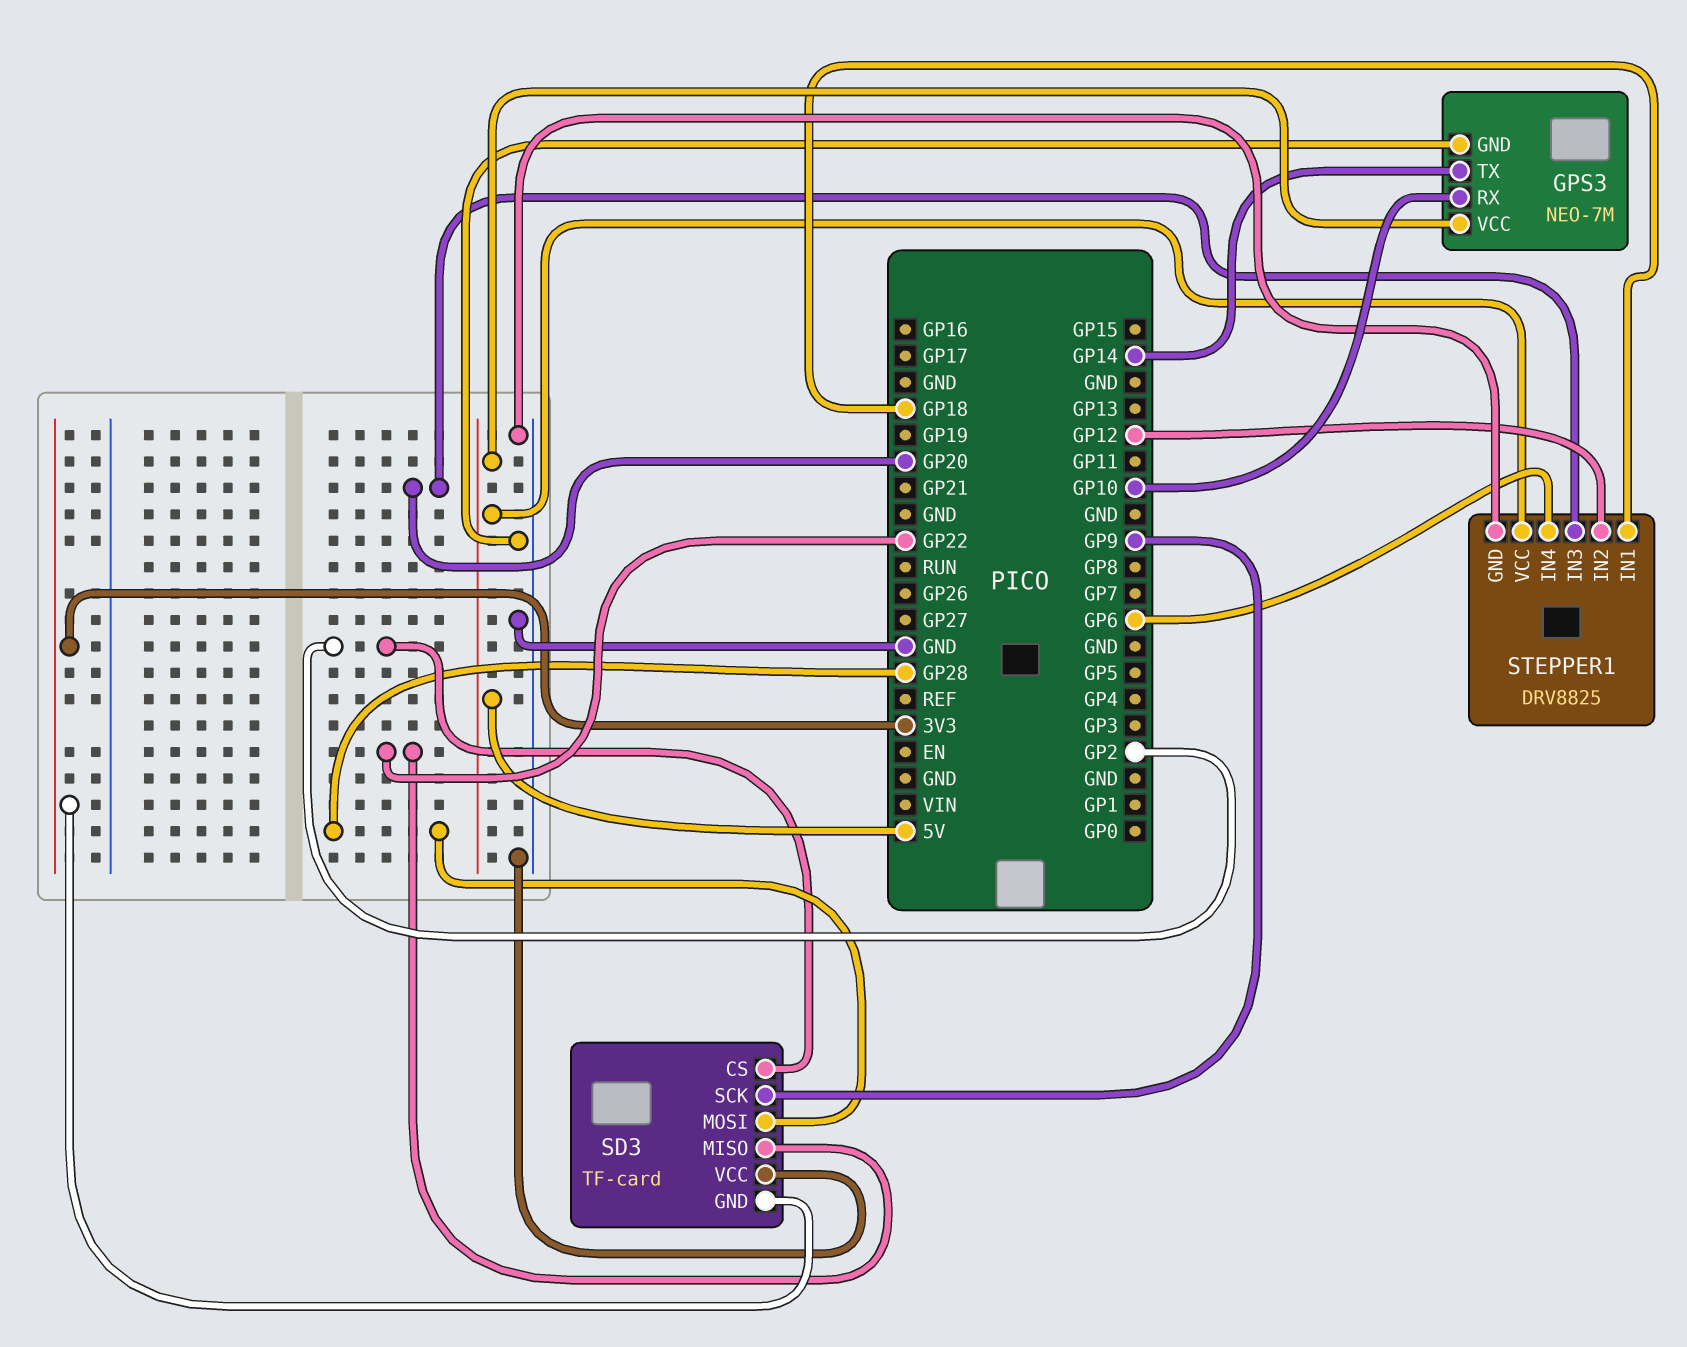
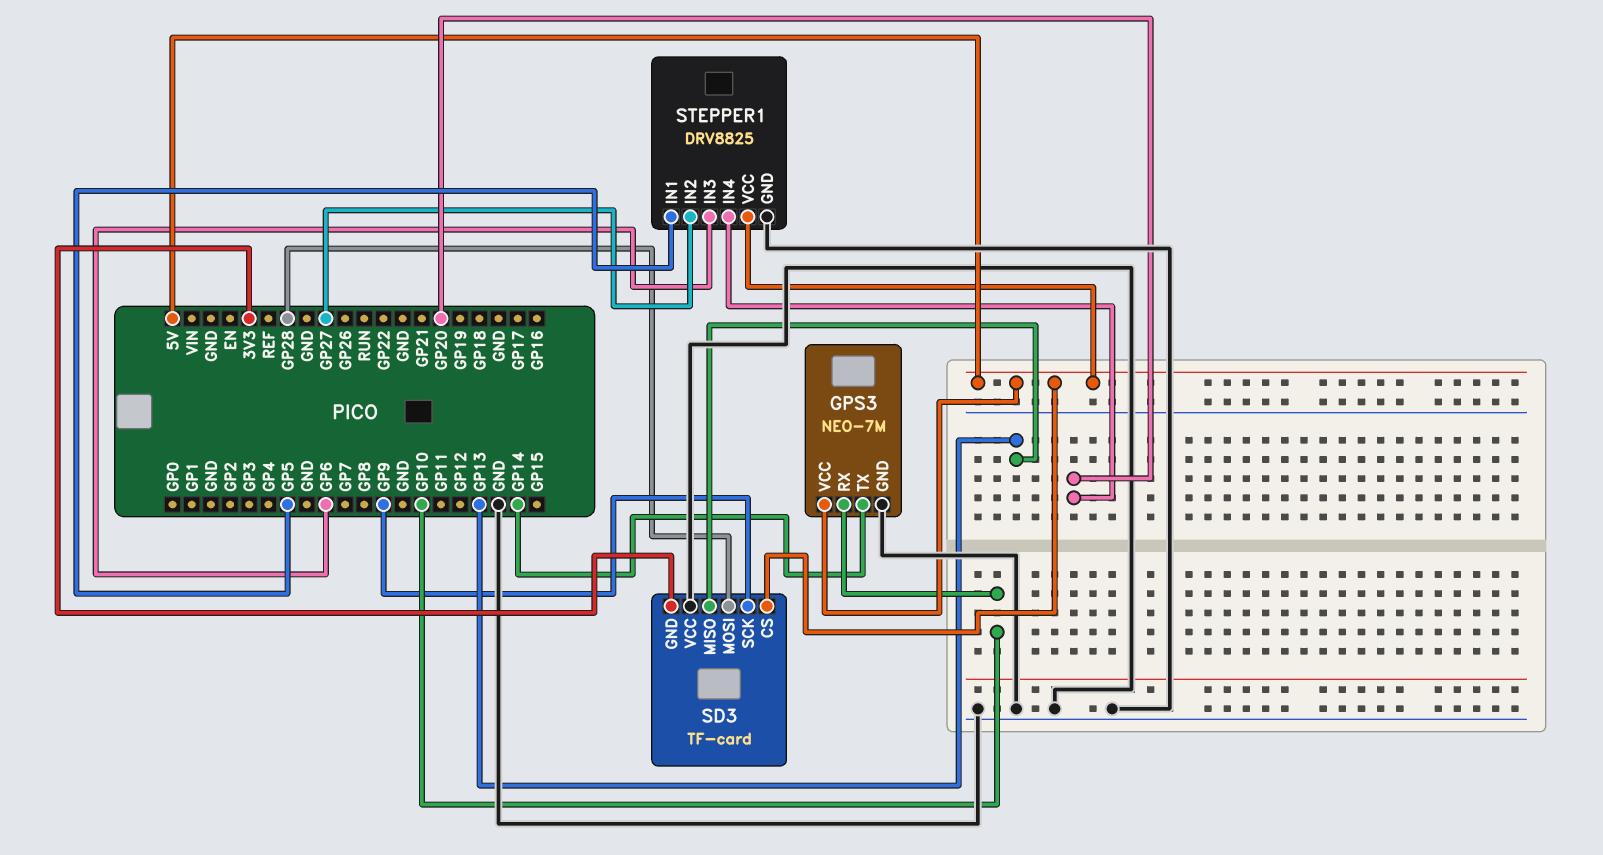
SD3 pin CS: GP2 -> 5V
SD3 pin MISO: GP22 -> GP13
STEPPER1 pin IN1: GP18 -> GP5
STEPPER1 pin IN2: GP12 -> GP27
STEPPER1 pin IN3: GP20 -> GP6
STEPPER1 pin IN4: GP6 -> GP20

